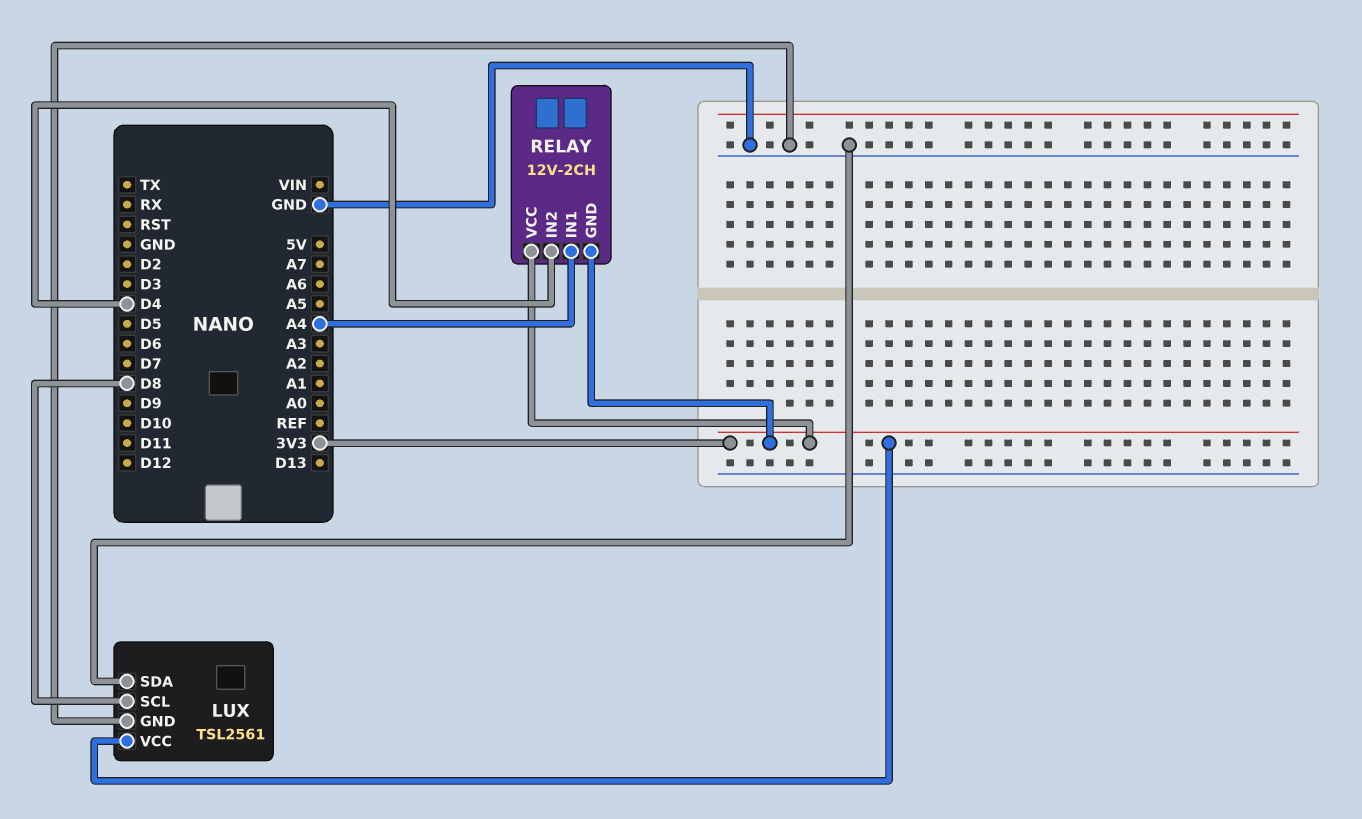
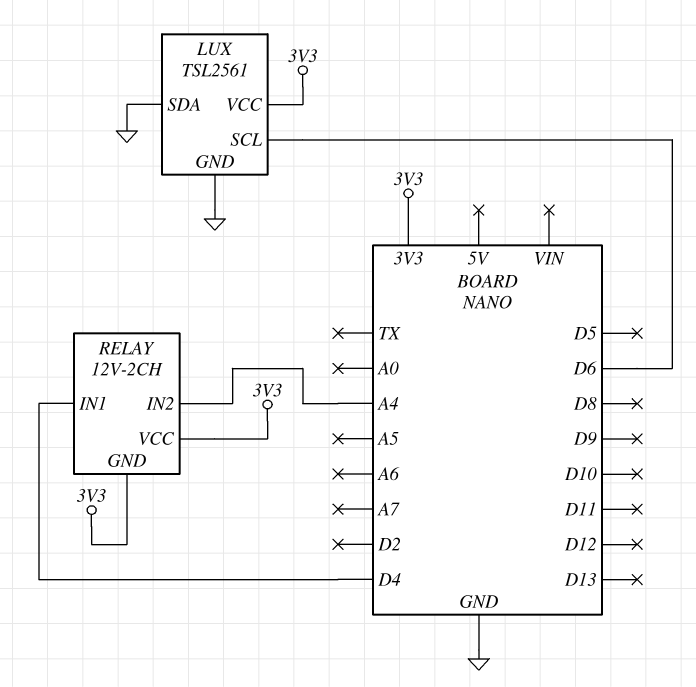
LUX pin SCL: D8 -> D6
RELAY pin IN1: A4 -> D4
RELAY pin IN2: D4 -> A4

